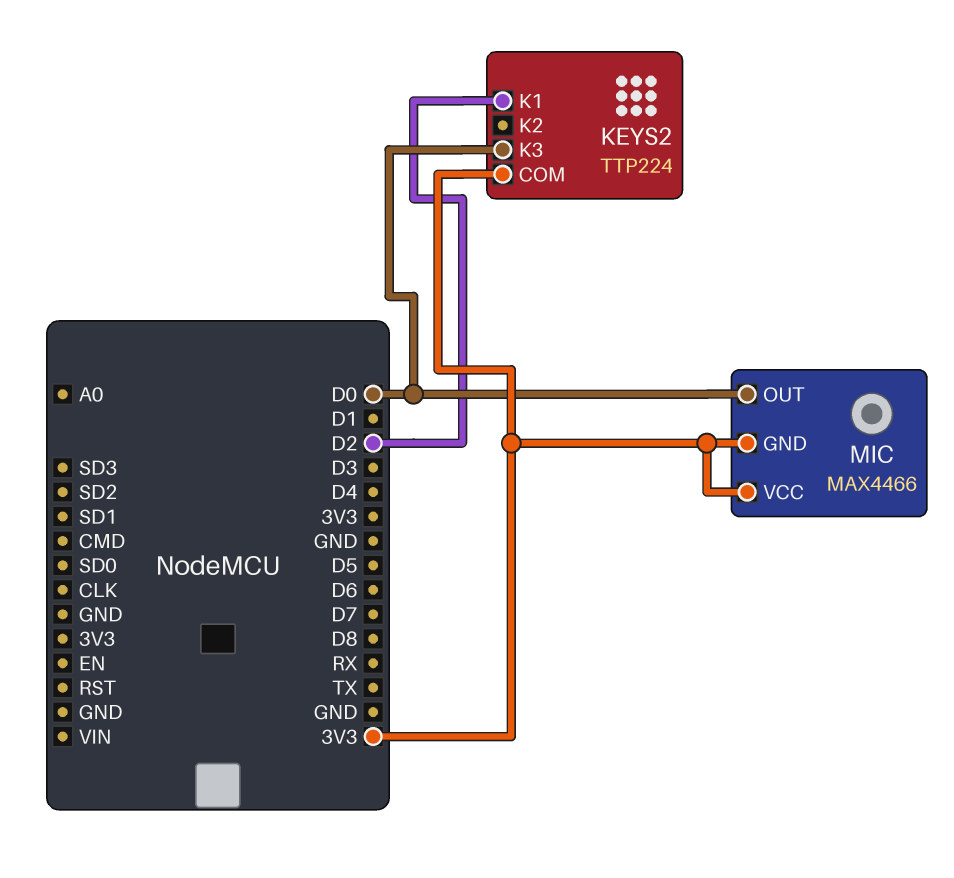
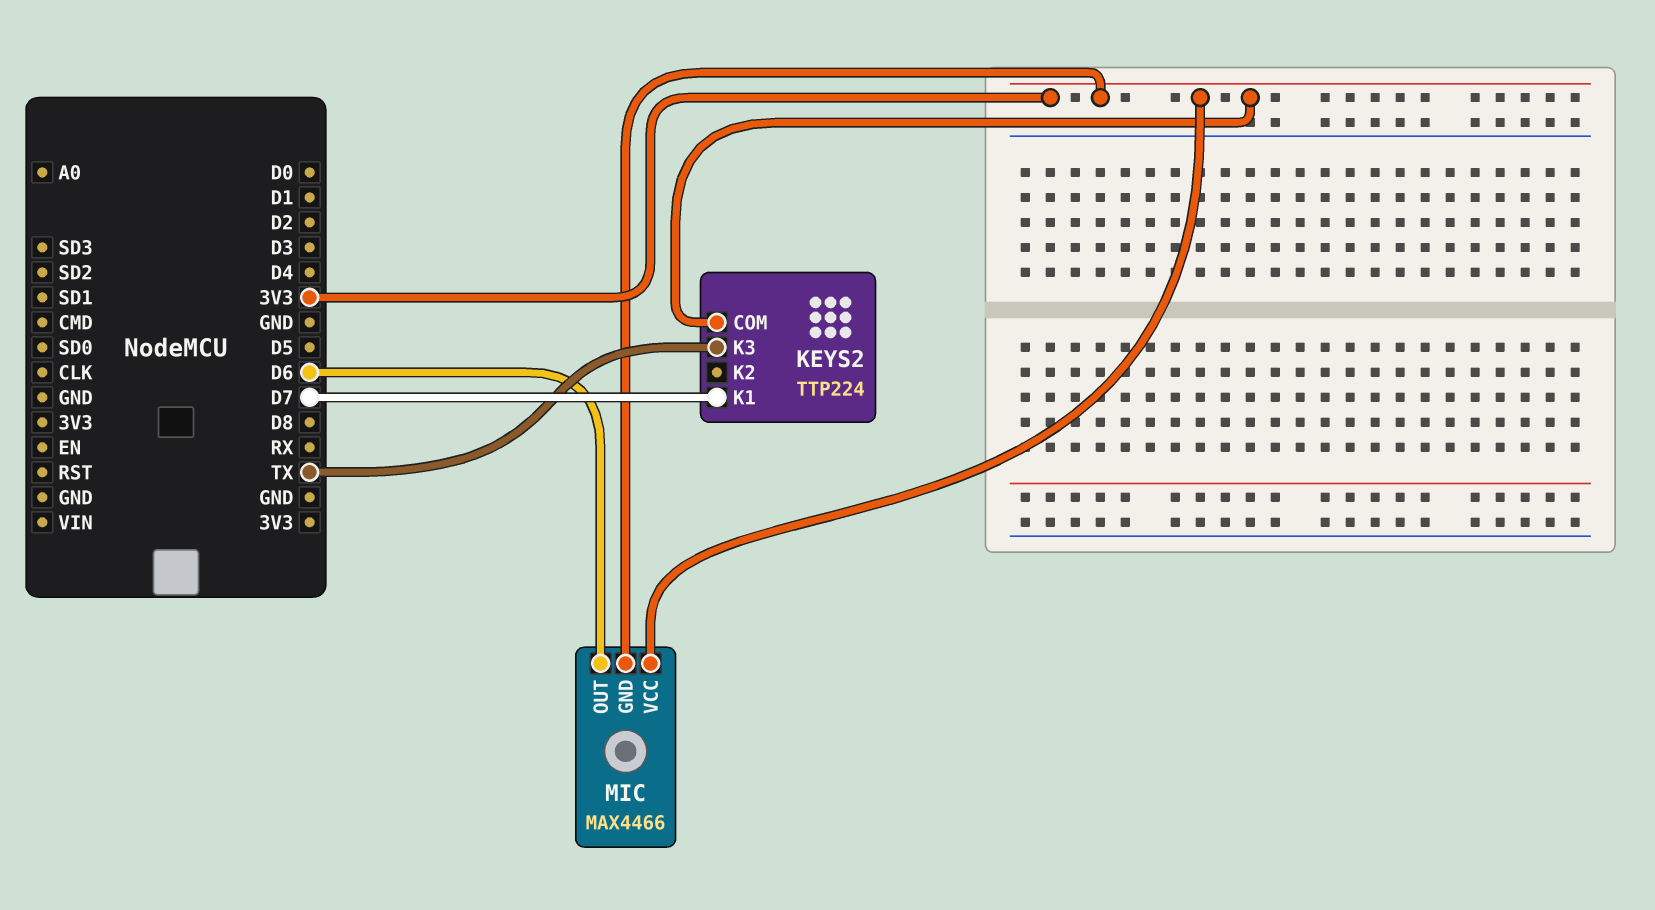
KEYS2 pin K1: D2 -> D7
KEYS2 pin K3: D0 -> TX
MIC pin OUT: D0 -> D6

